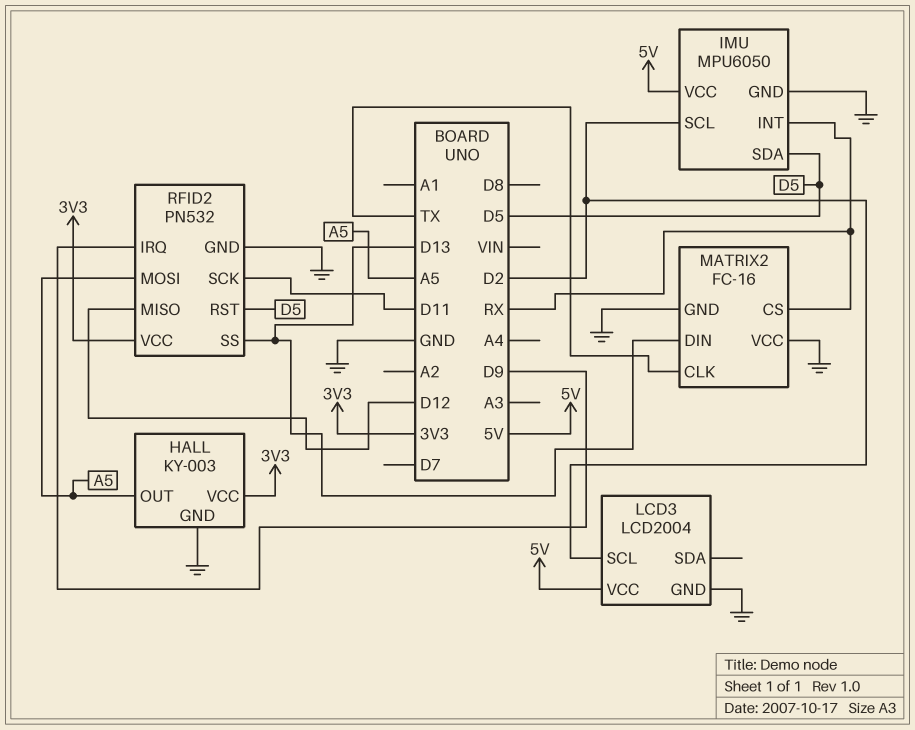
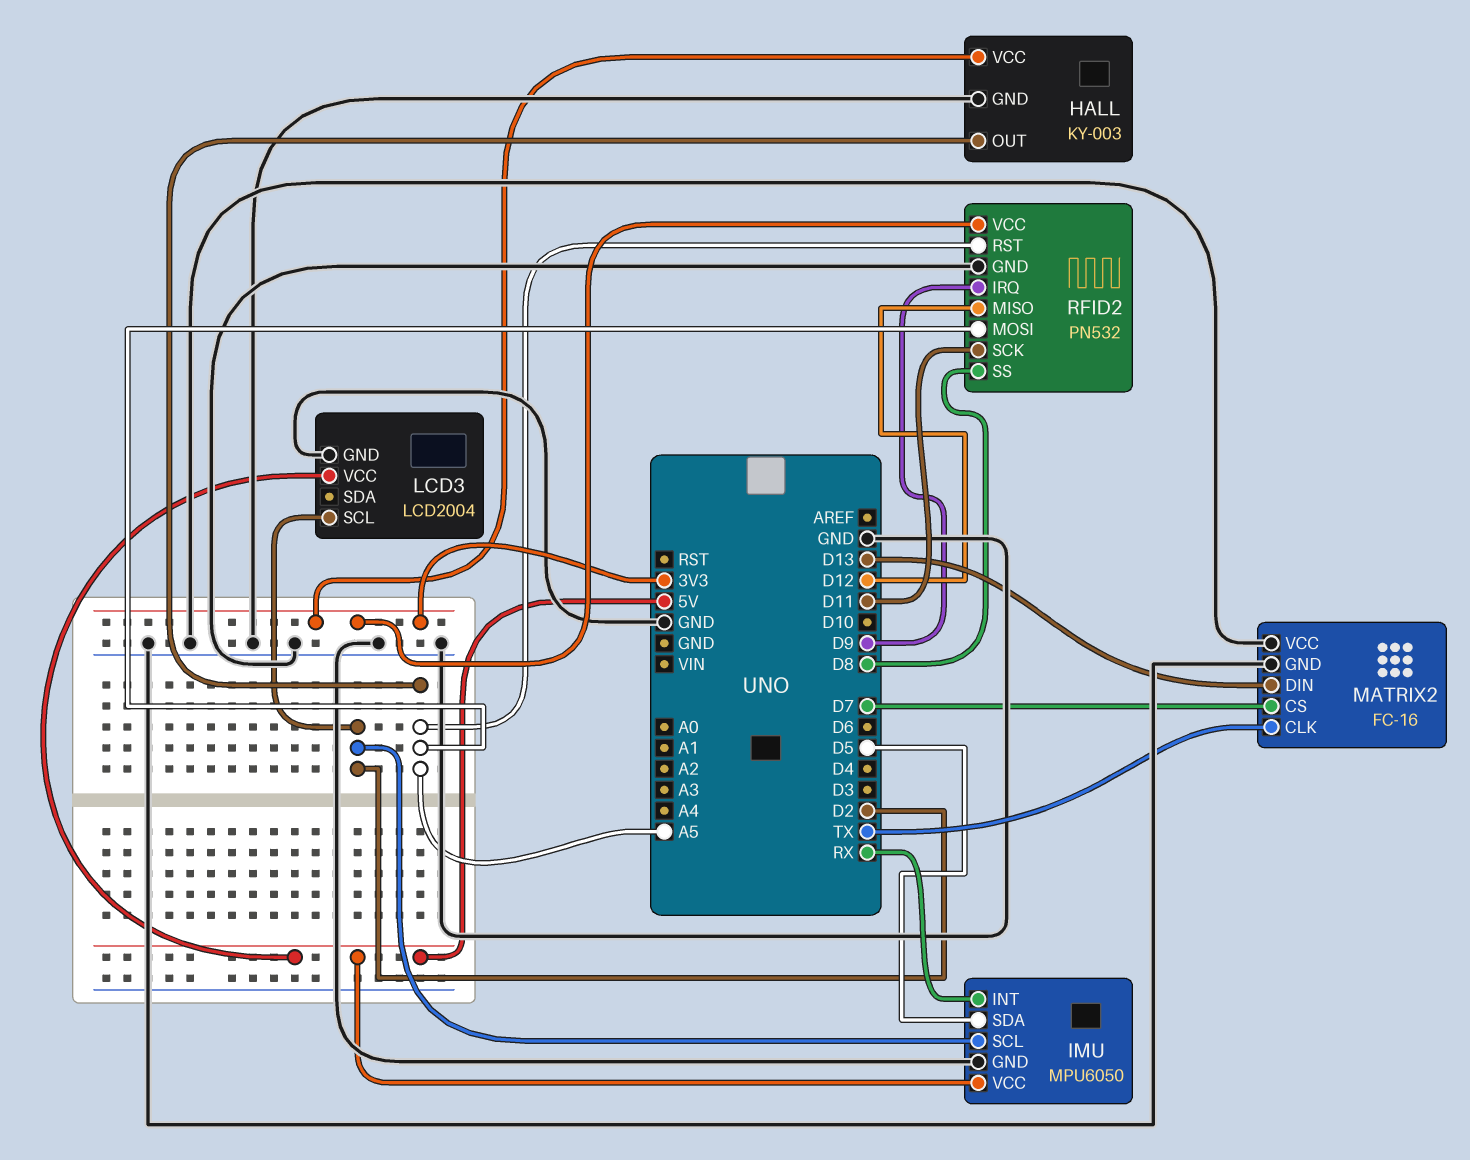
MATRIX2 pin CS: RX -> D7
RFID2 pin RST: D5 -> A5
RFID2 pin SS: D13 -> D8

